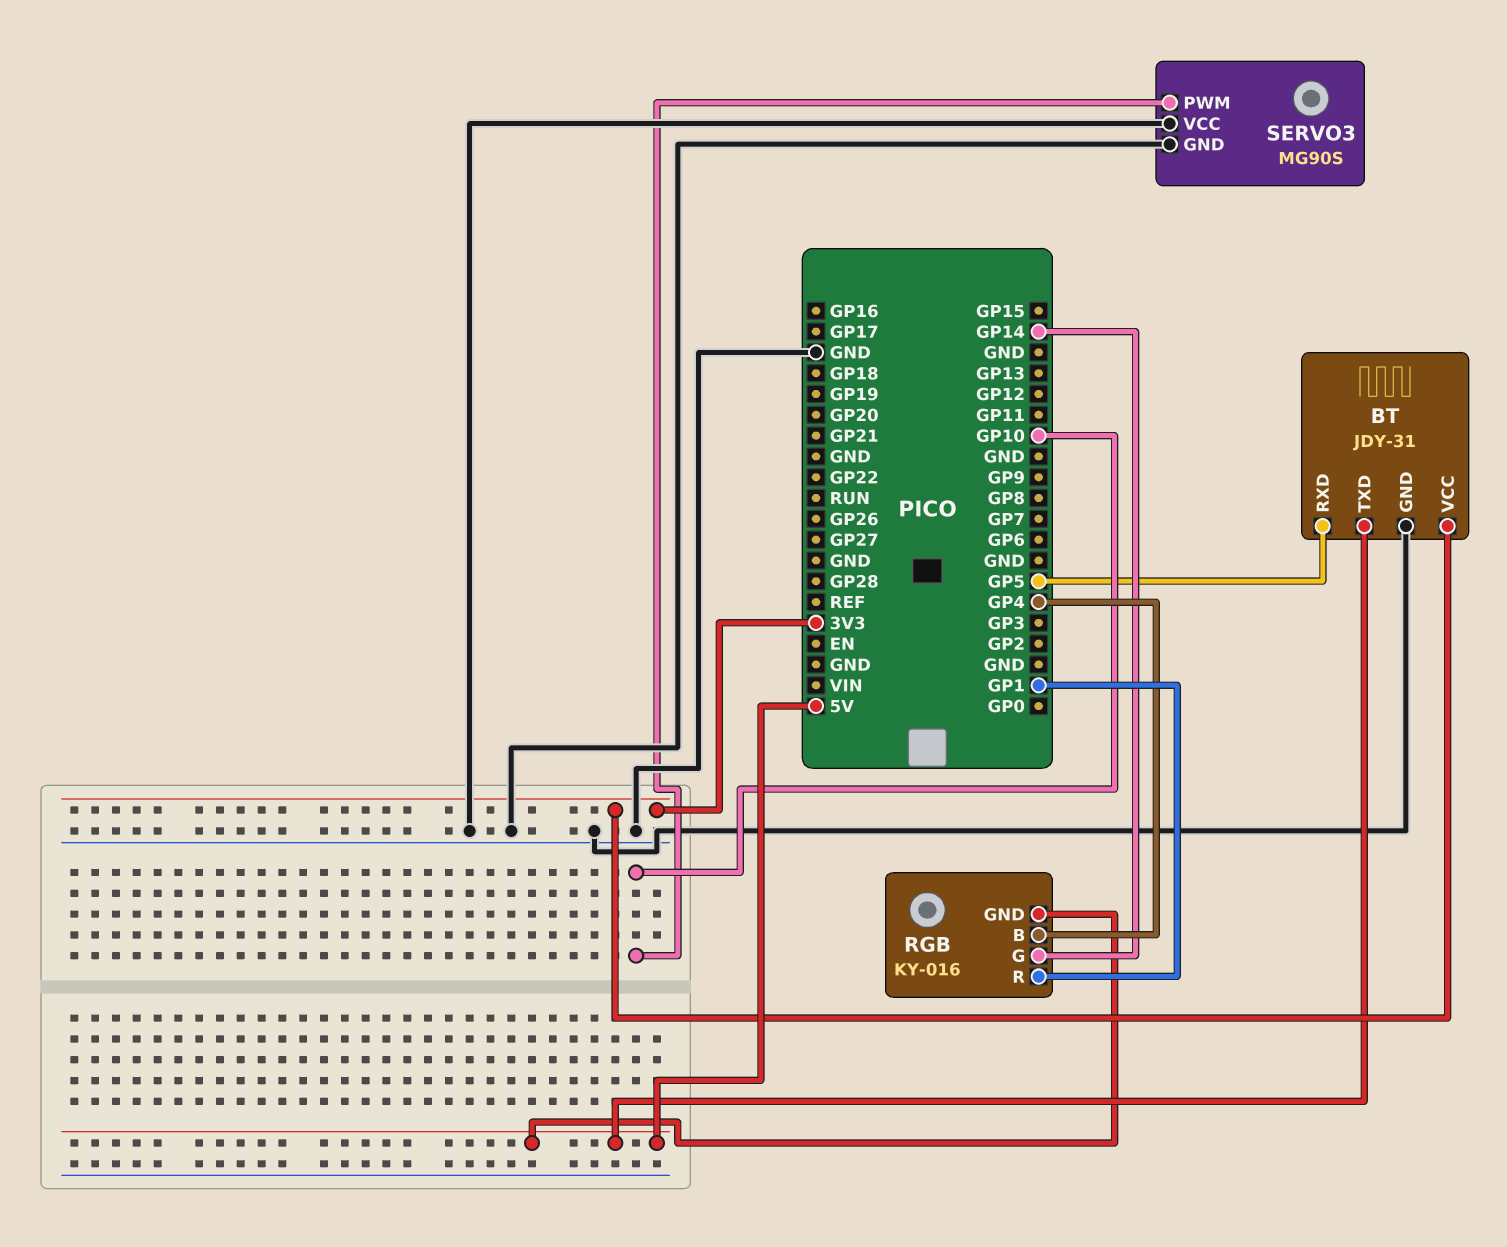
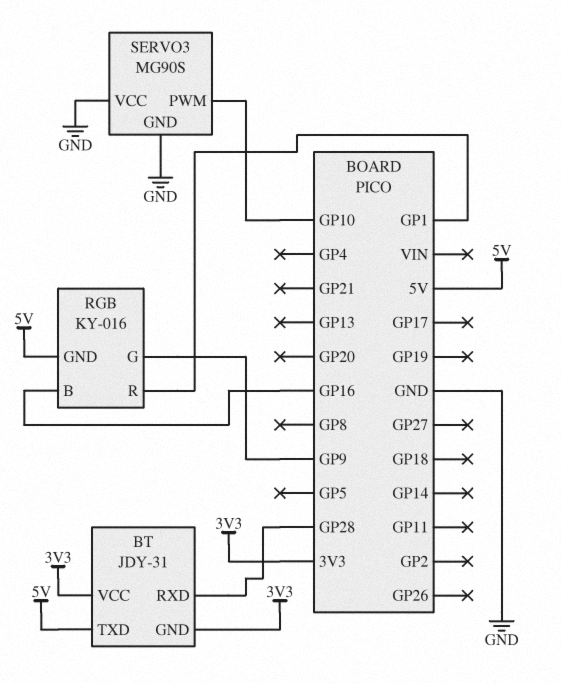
BT pin GND: GND -> 3V3
BT pin RXD: GP5 -> GP28
RGB pin B: GP4 -> GP16
RGB pin G: GP14 -> GP9

